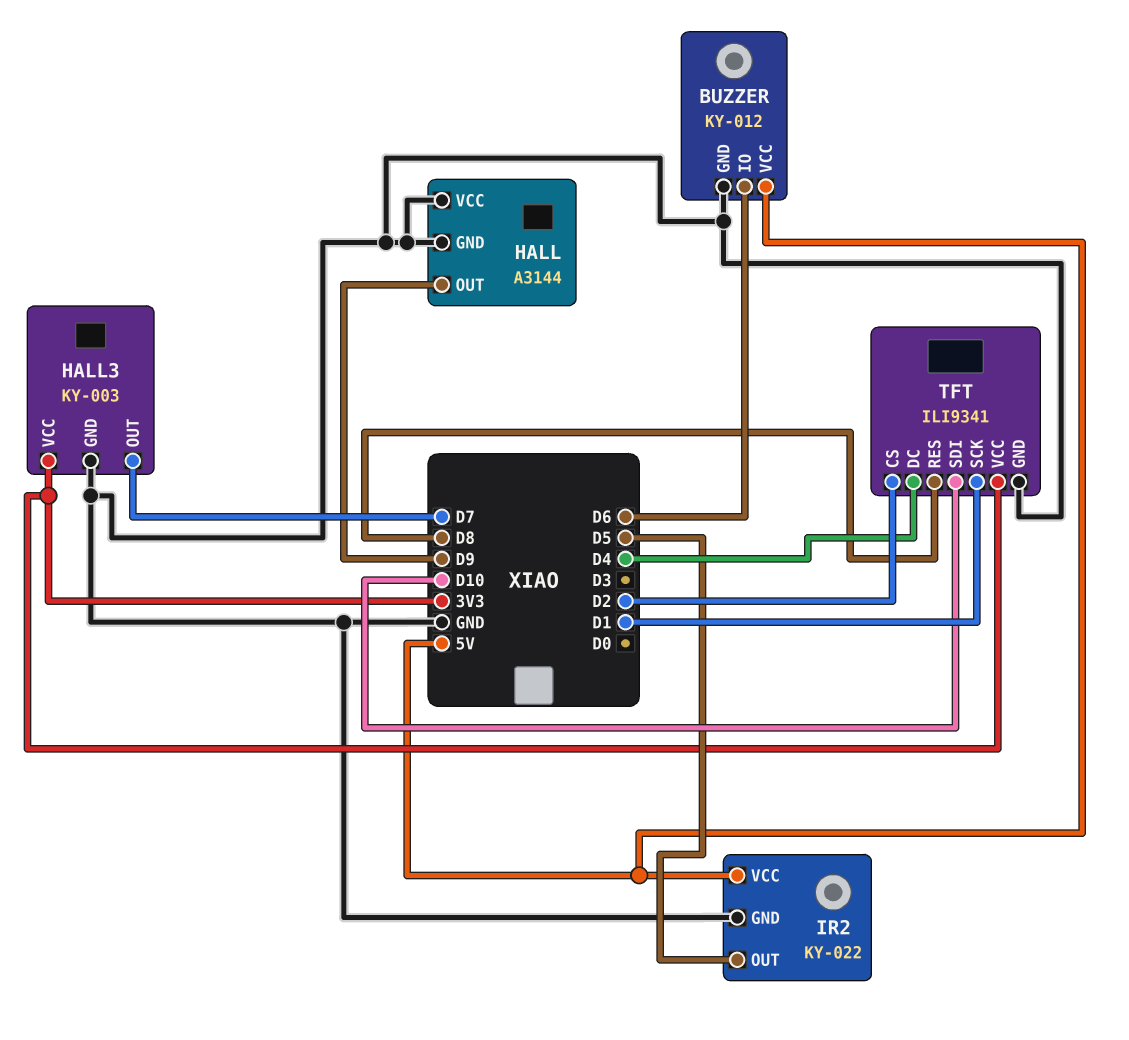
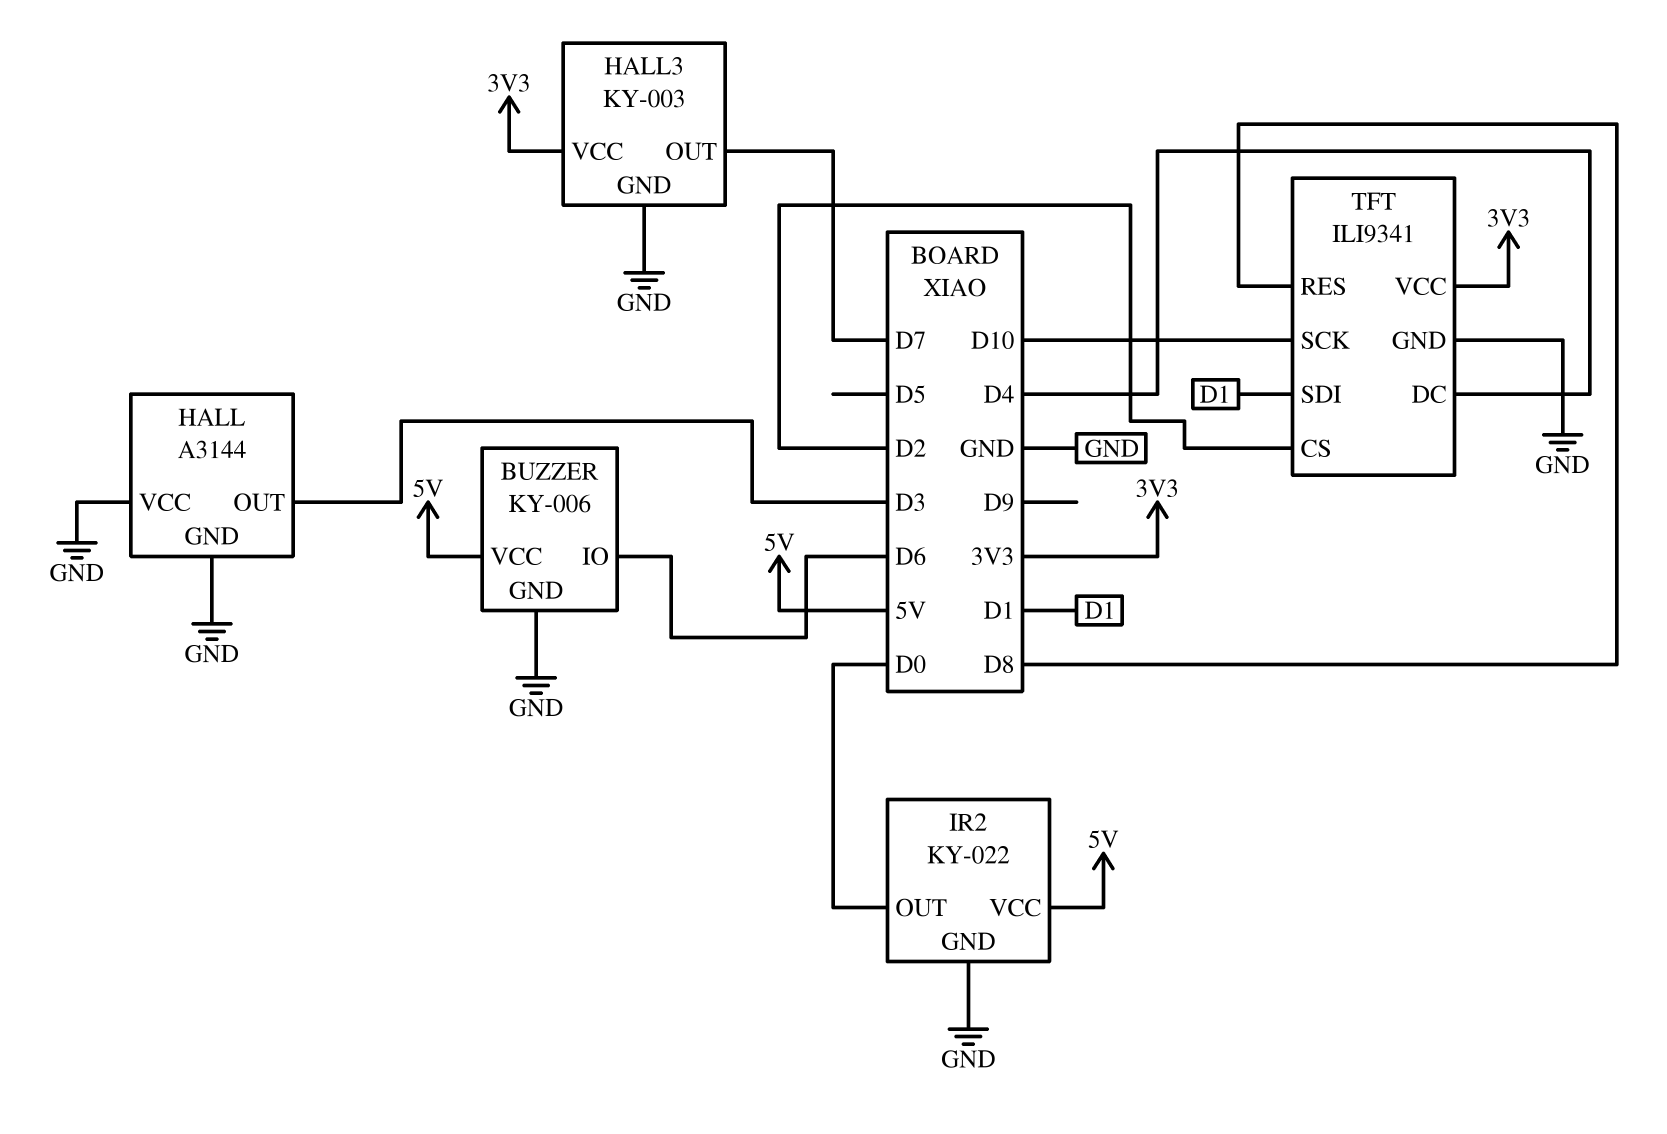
BUZZER: KY-012 -> KY-006
HALL pin OUT: D9 -> D3
IR2 pin OUT: D5 -> D0
TFT pin SCK: D1 -> D10
TFT pin SDI: D10 -> D1

